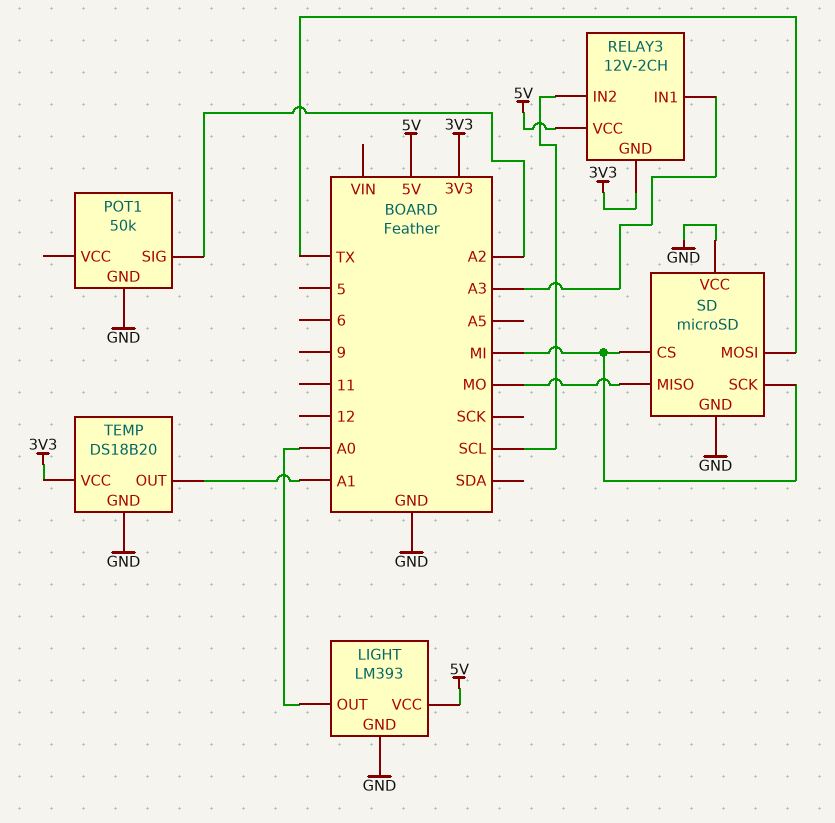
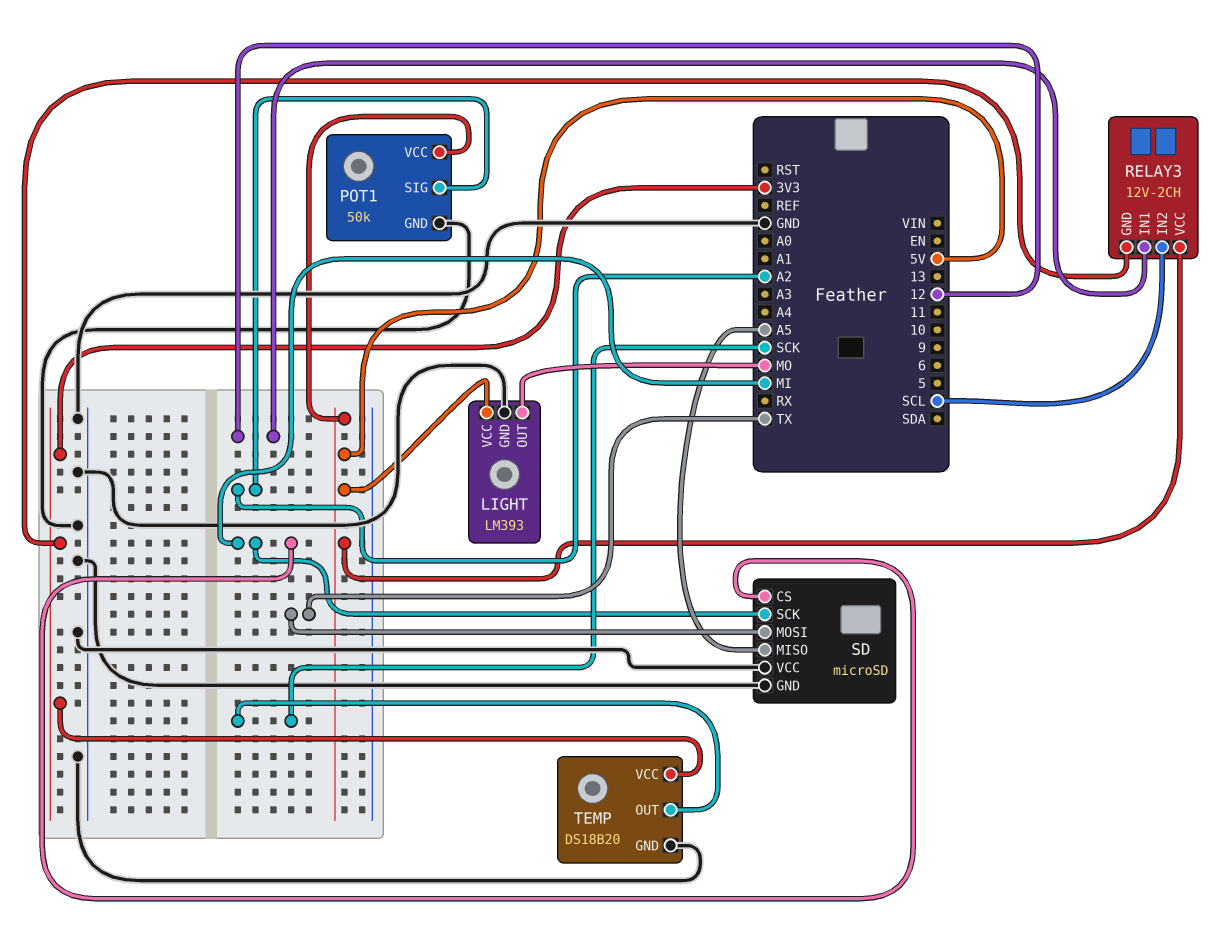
LIGHT pin OUT: A0 -> MO
POT1 pin VCC: none -> 5V
RELAY3 pin IN1: A3 -> 12
SD pin MISO: MO -> A5
TEMP pin OUT: A1 -> SCK

